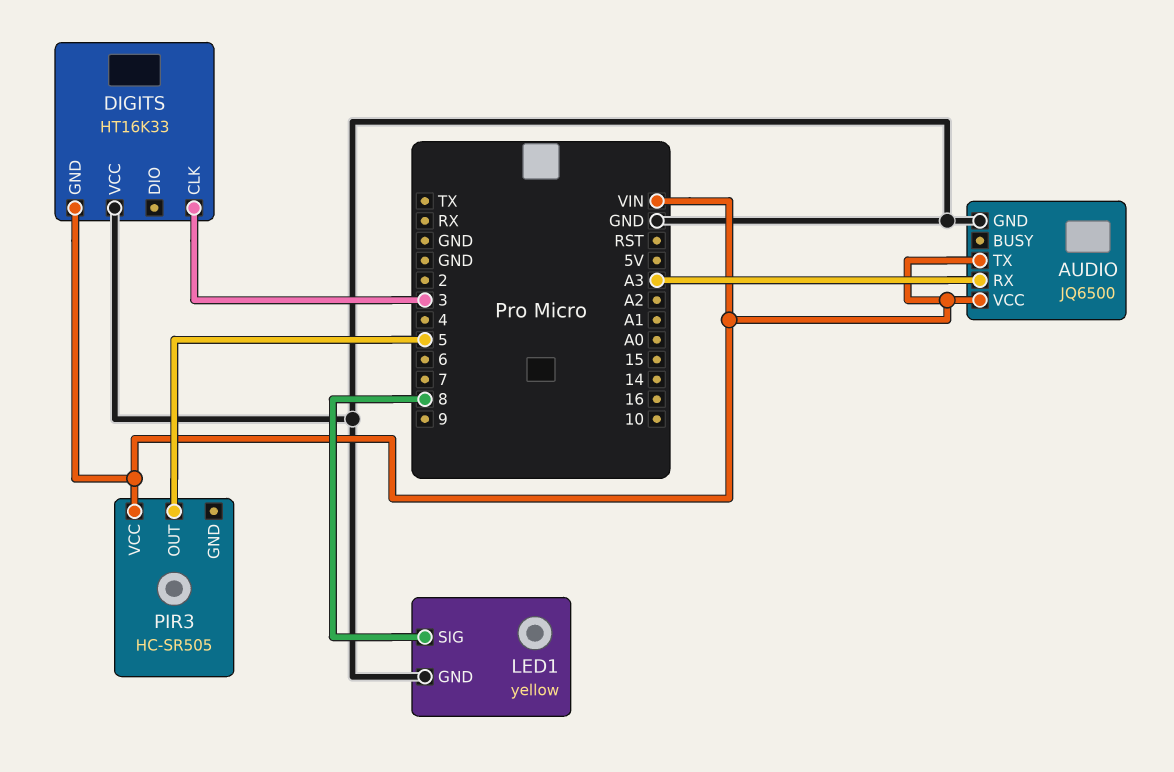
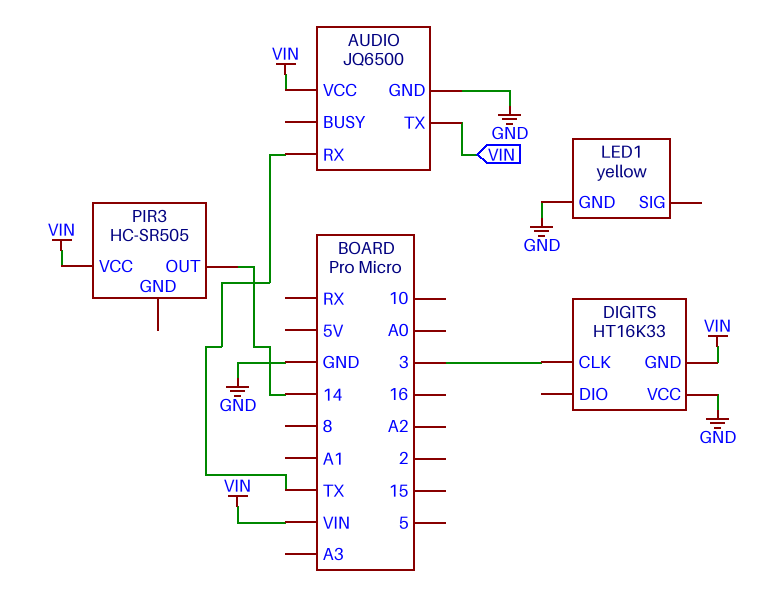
AUDIO pin RX: A3 -> TX
LED1 pin SIG: 8 -> none
PIR3 pin OUT: 5 -> 14

